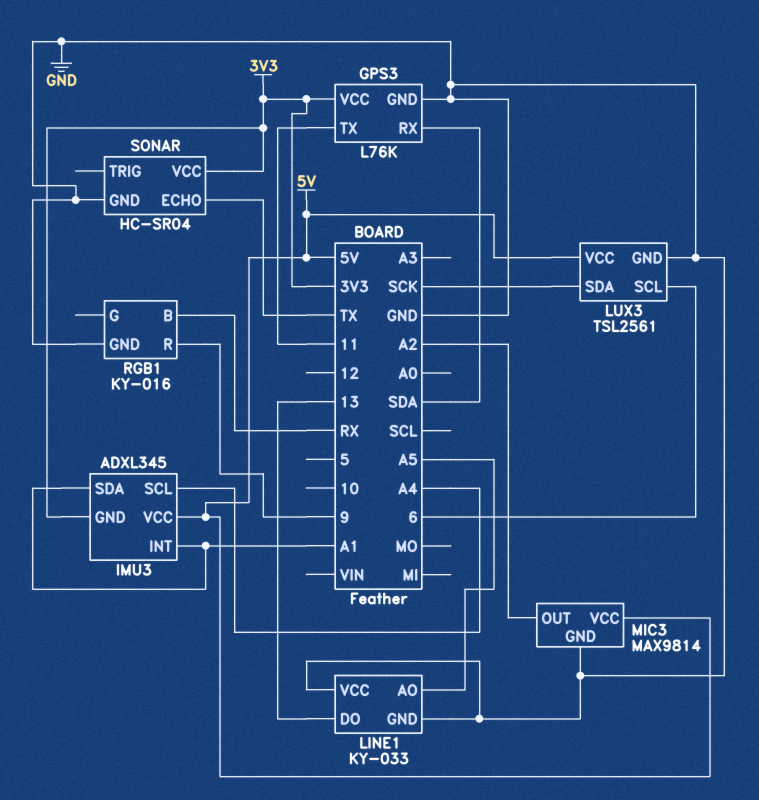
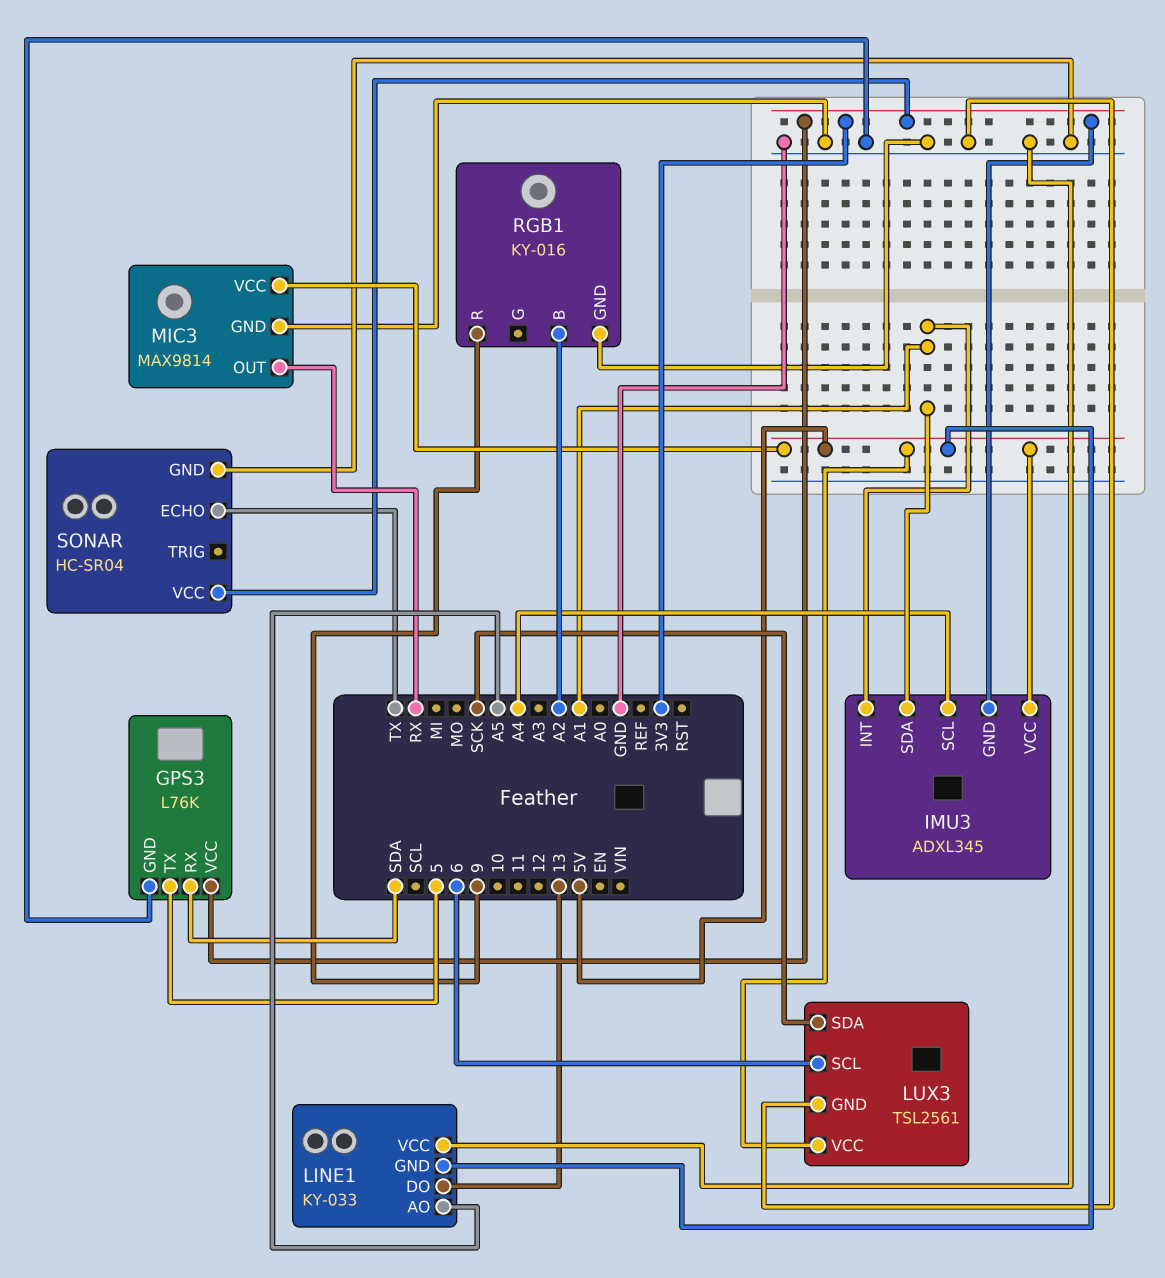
GPS3 pin TX: 11 -> 5
LINE1 pin GND: GND -> 5V
MIC3 pin OUT: A2 -> RX
RGB1 pin B: RX -> A2

